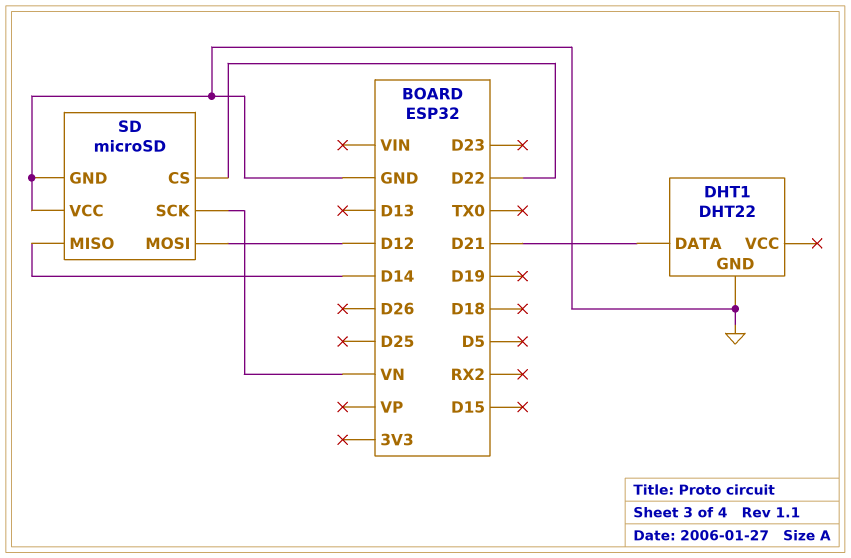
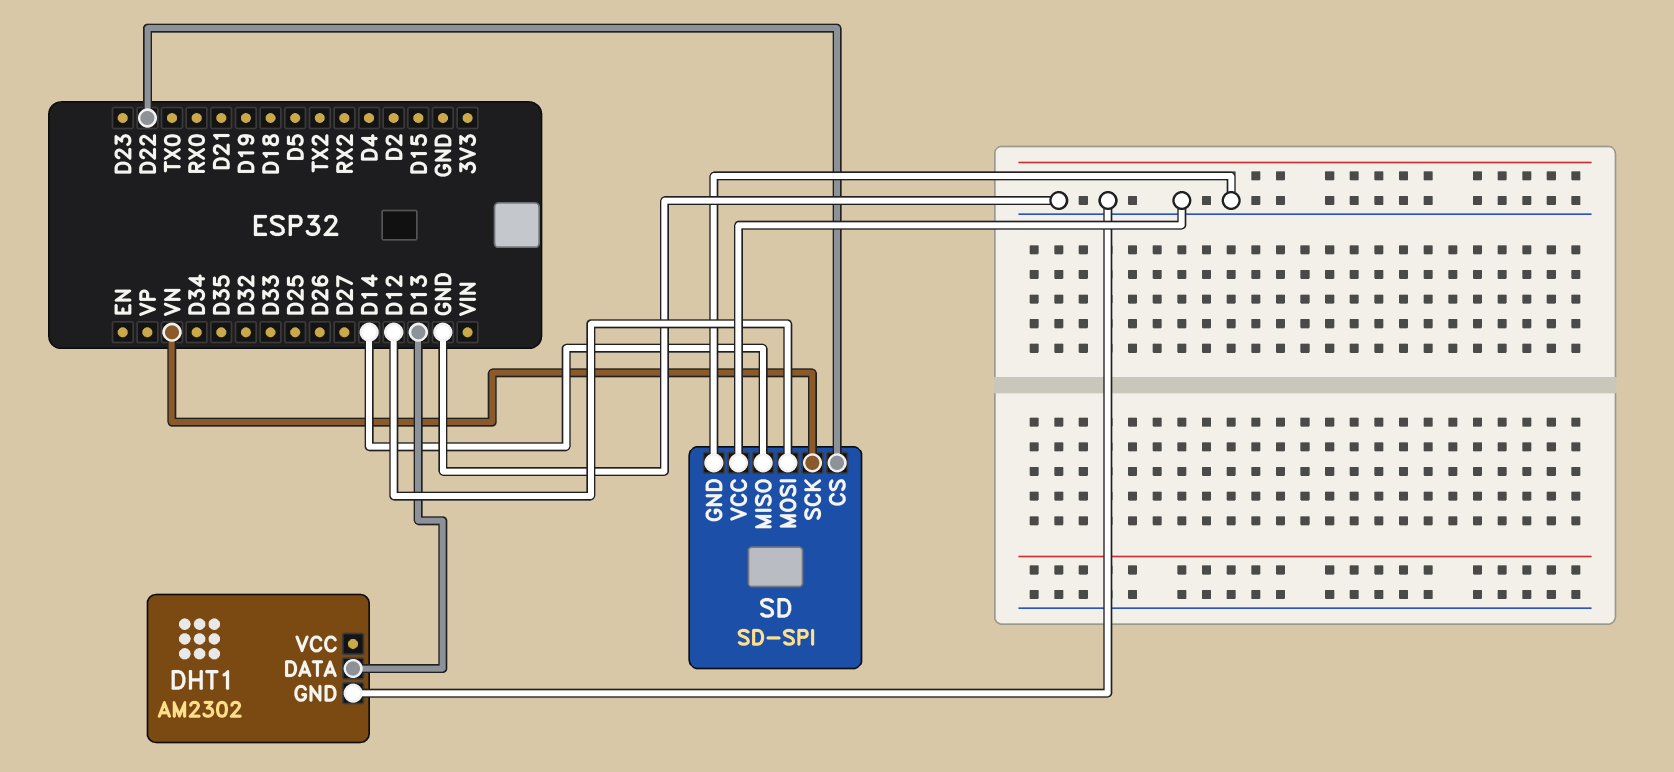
DHT1: DHT22 -> AM2302
DHT1 pin DATA: D21 -> D13
SD: microSD -> SD-SPI

